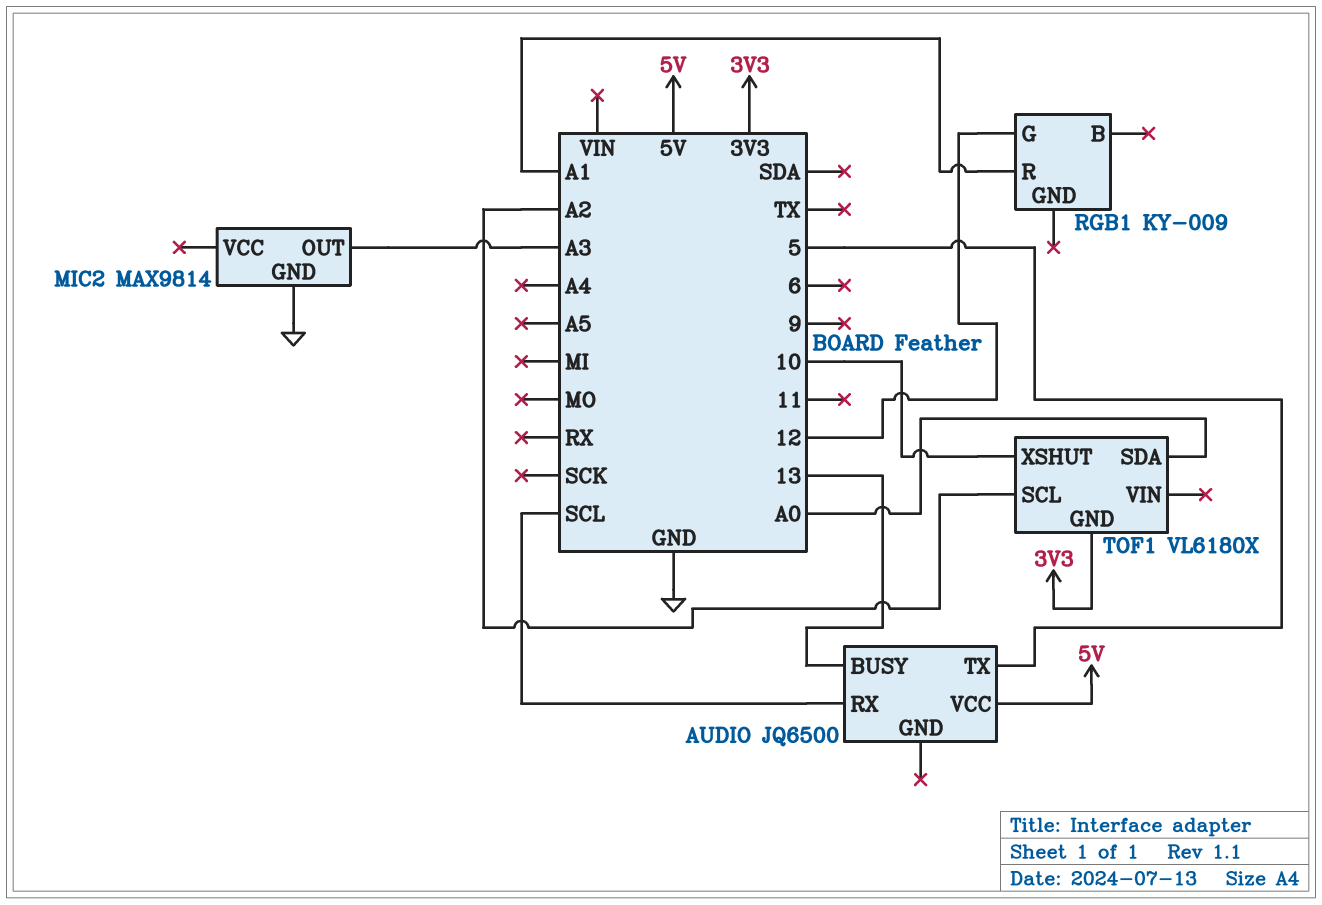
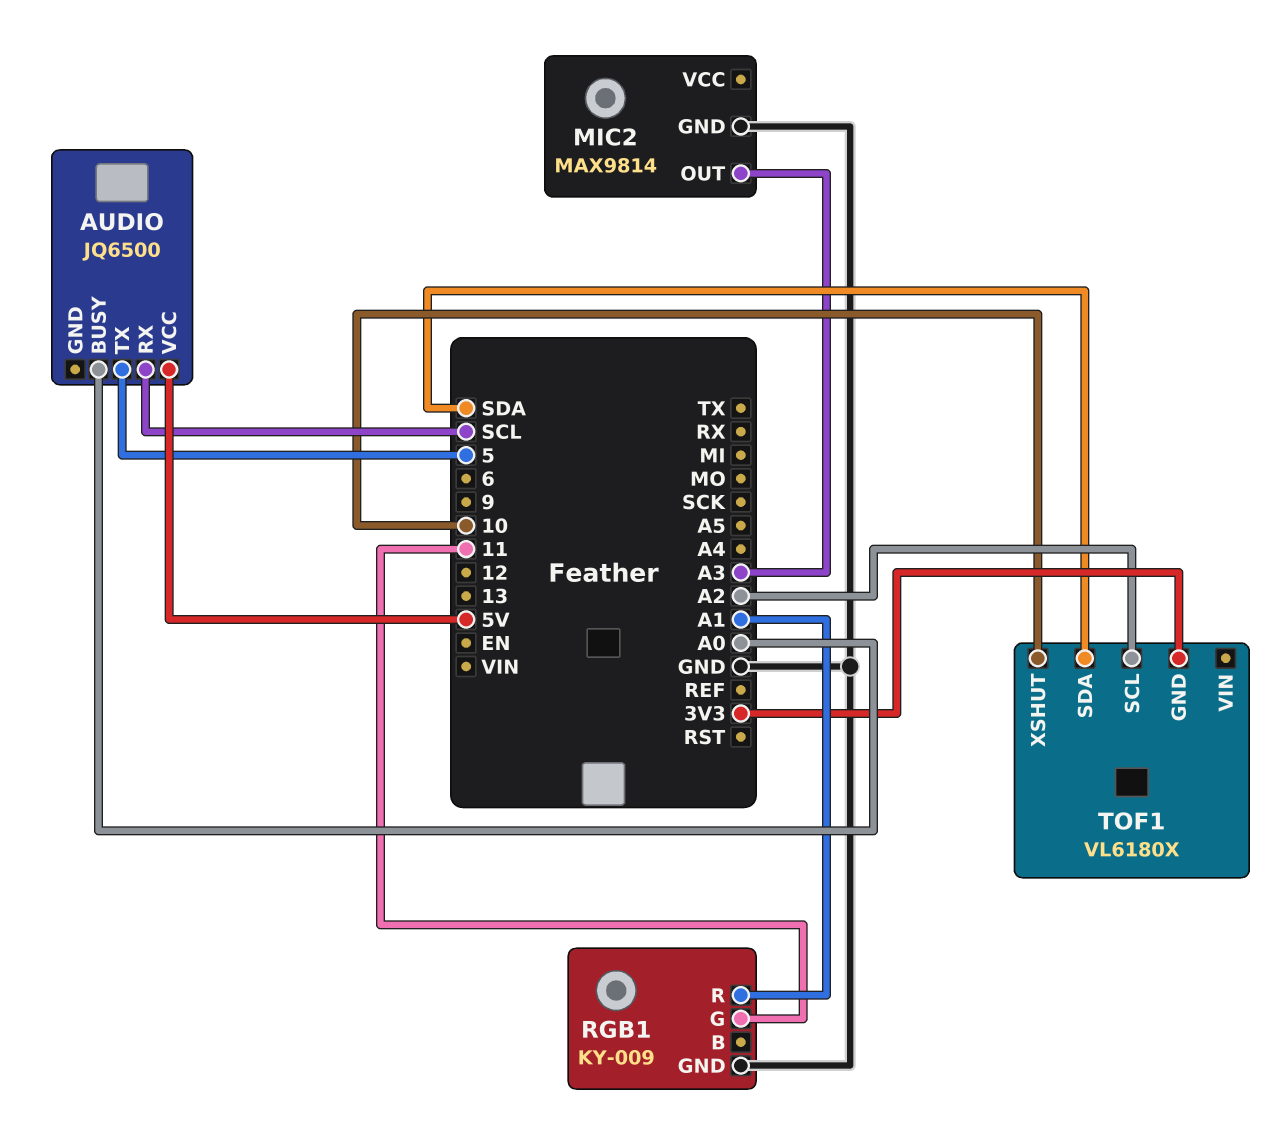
AUDIO pin BUSY: 13 -> A0
RGB1 pin G: 12 -> 11
RGB1 pin GND: none -> GND
TOF1 pin SDA: A0 -> SDA

